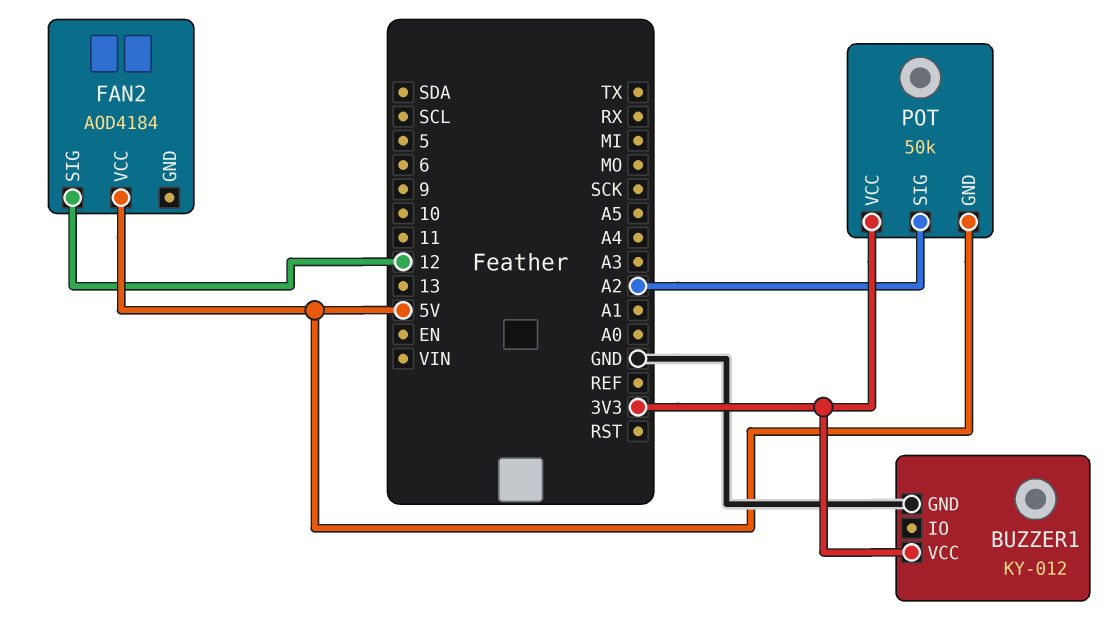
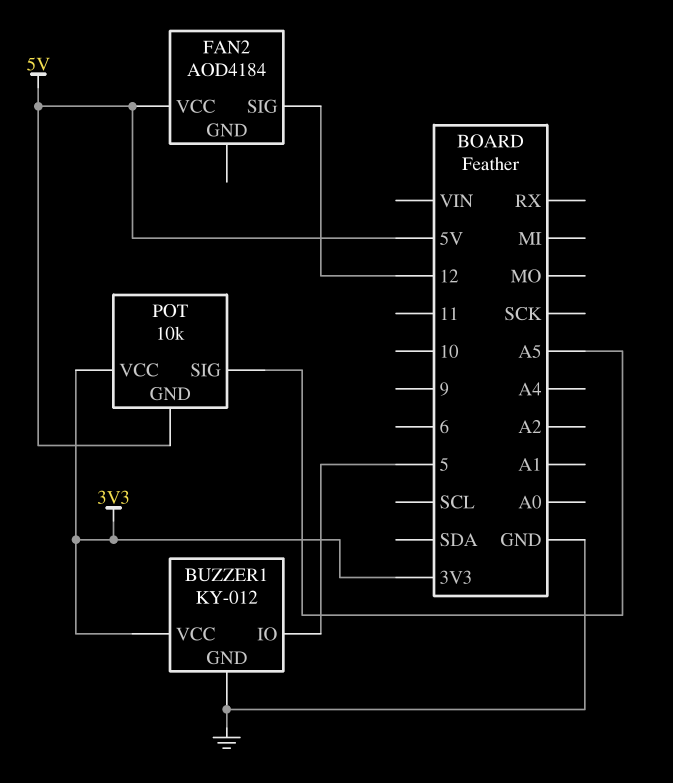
BUZZER1 pin IO: none -> 5
POT: 50k -> 10k
POT pin SIG: A2 -> A5

